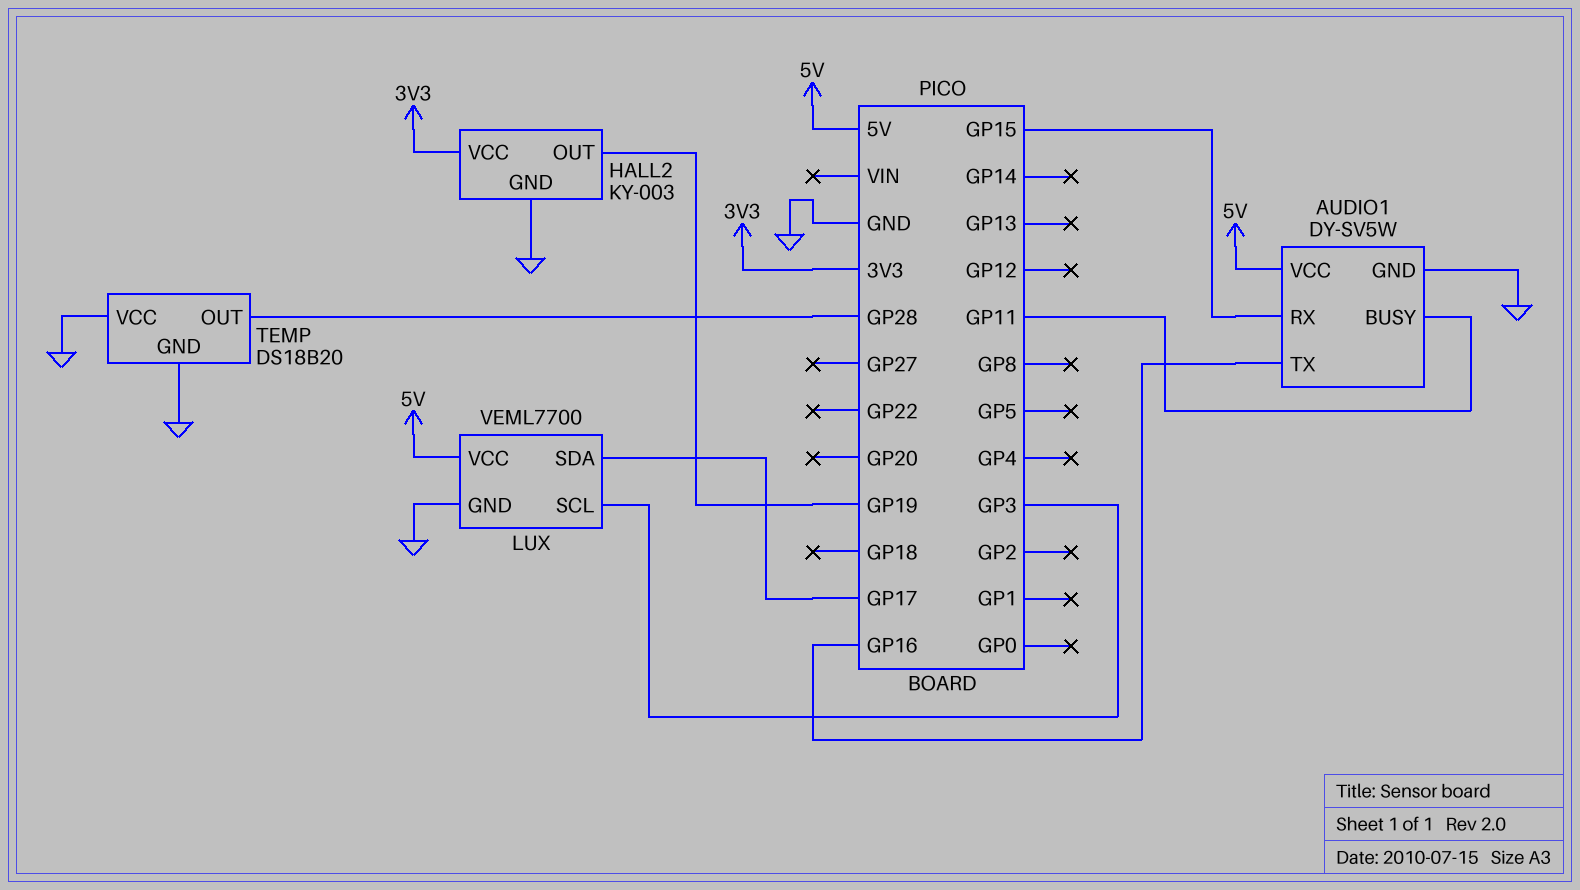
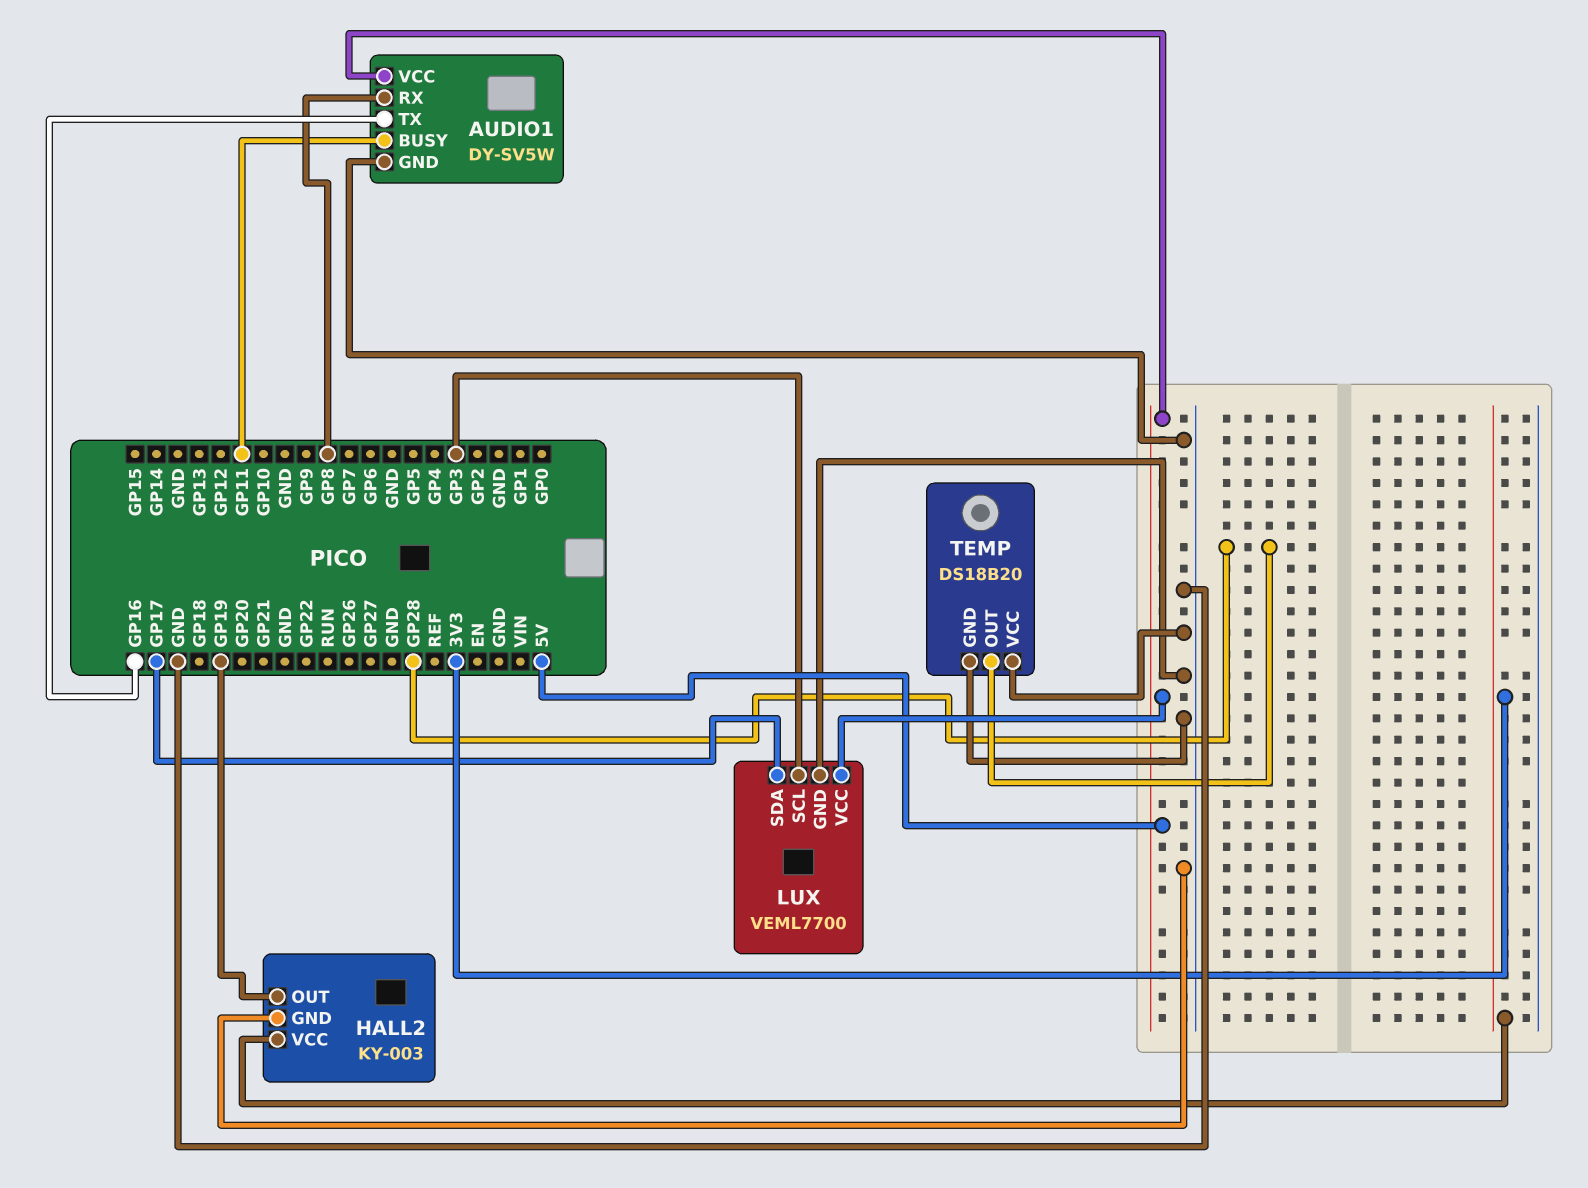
AUDIO1 pin RX: GP15 -> GP8

